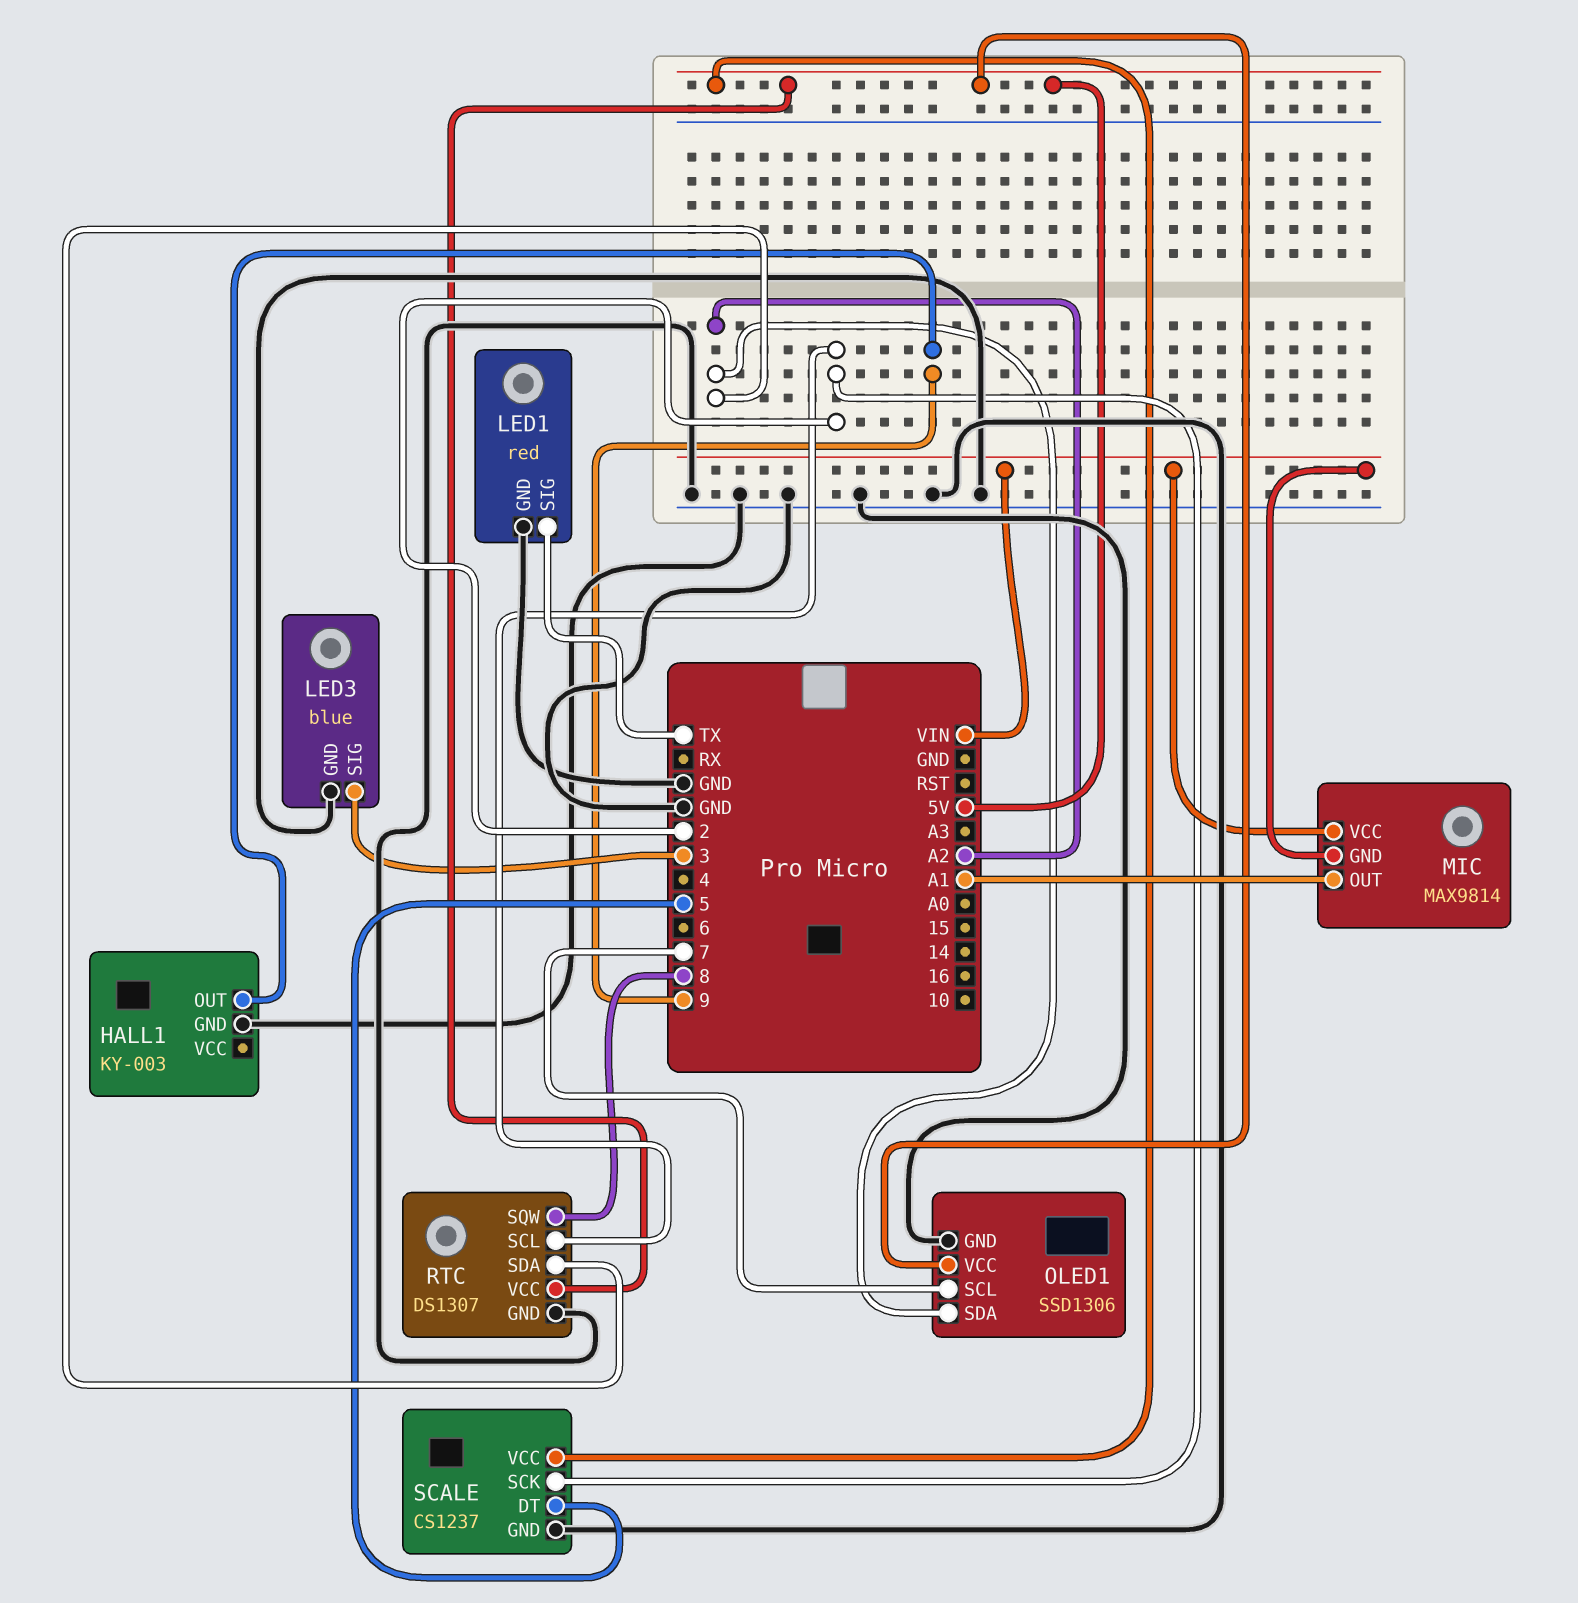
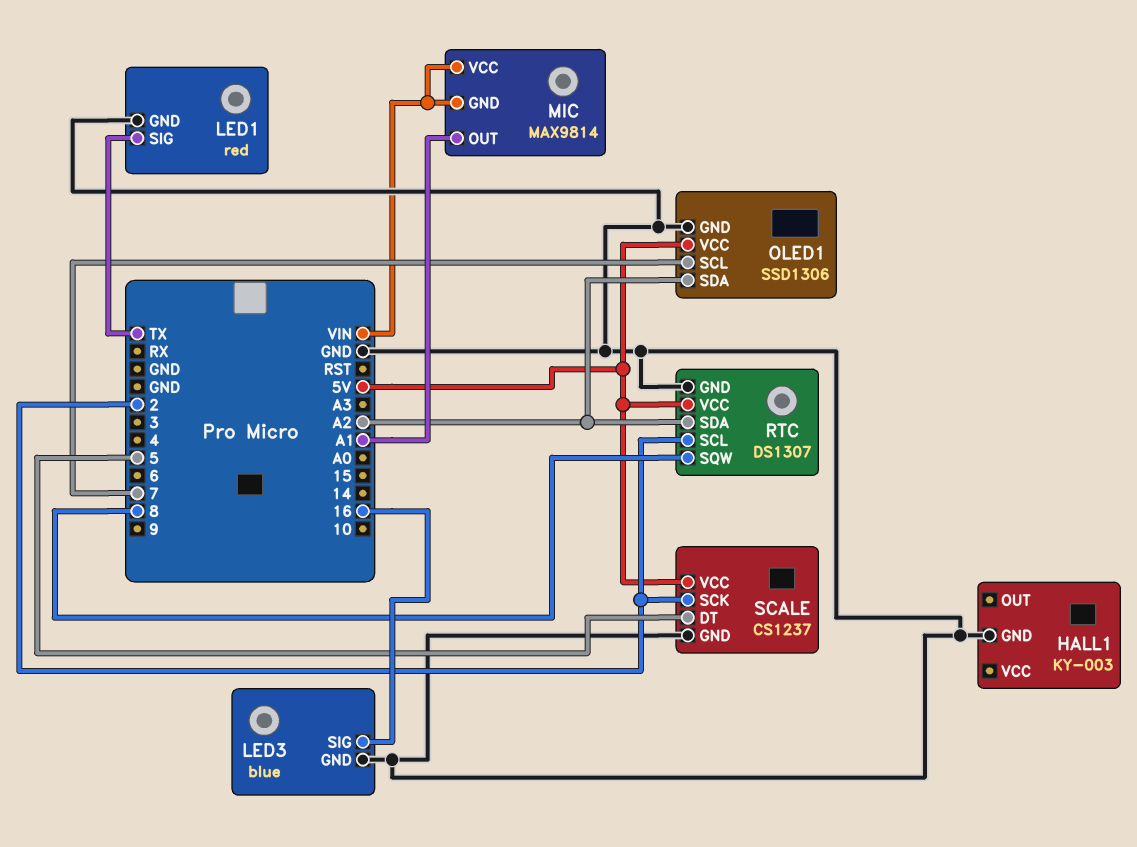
HALL1 pin OUT: 9 -> none
LED3 pin SIG: 3 -> 16

